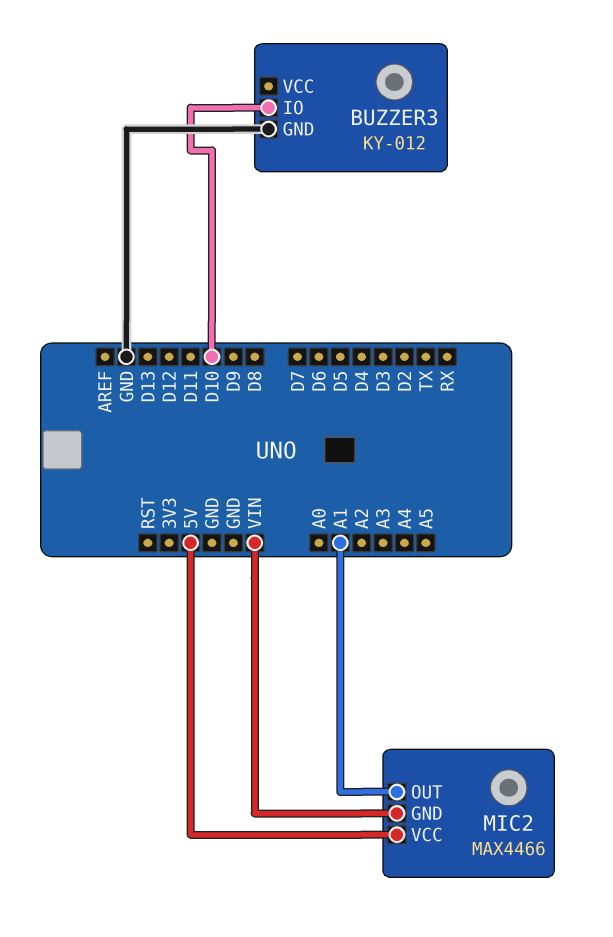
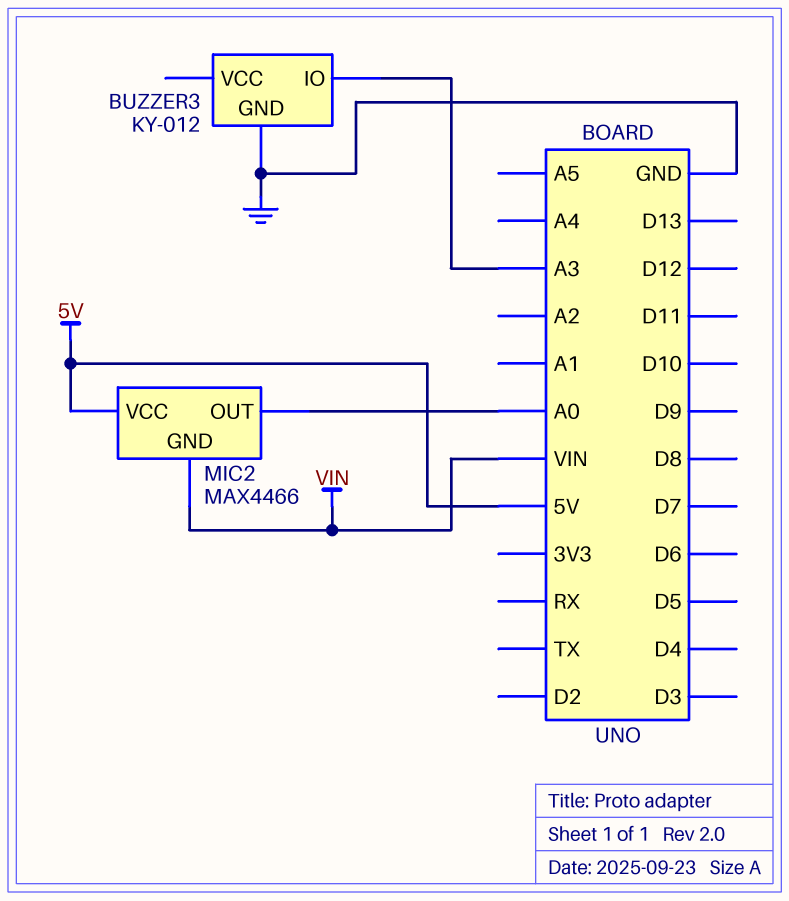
BUZZER3 pin IO: D10 -> A3
MIC2 pin OUT: A1 -> A0

